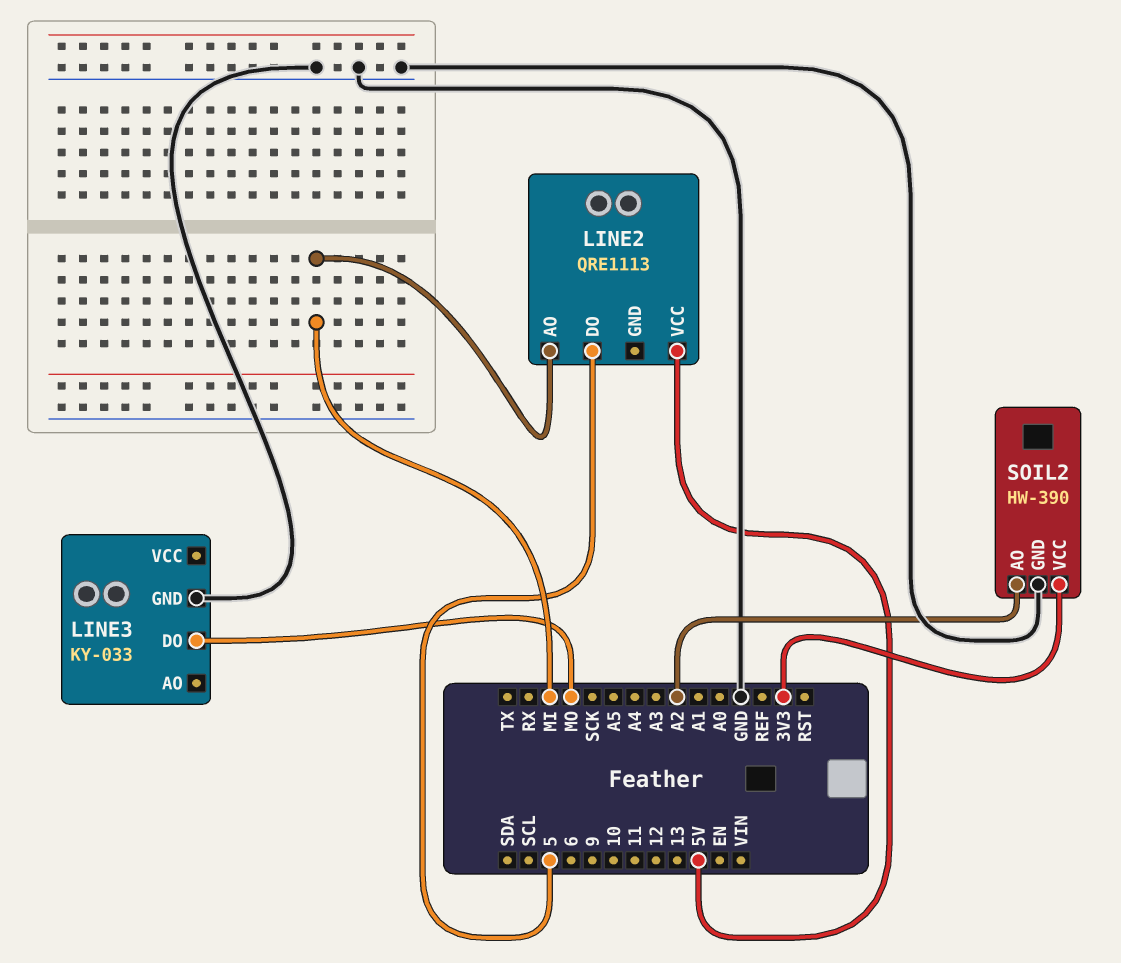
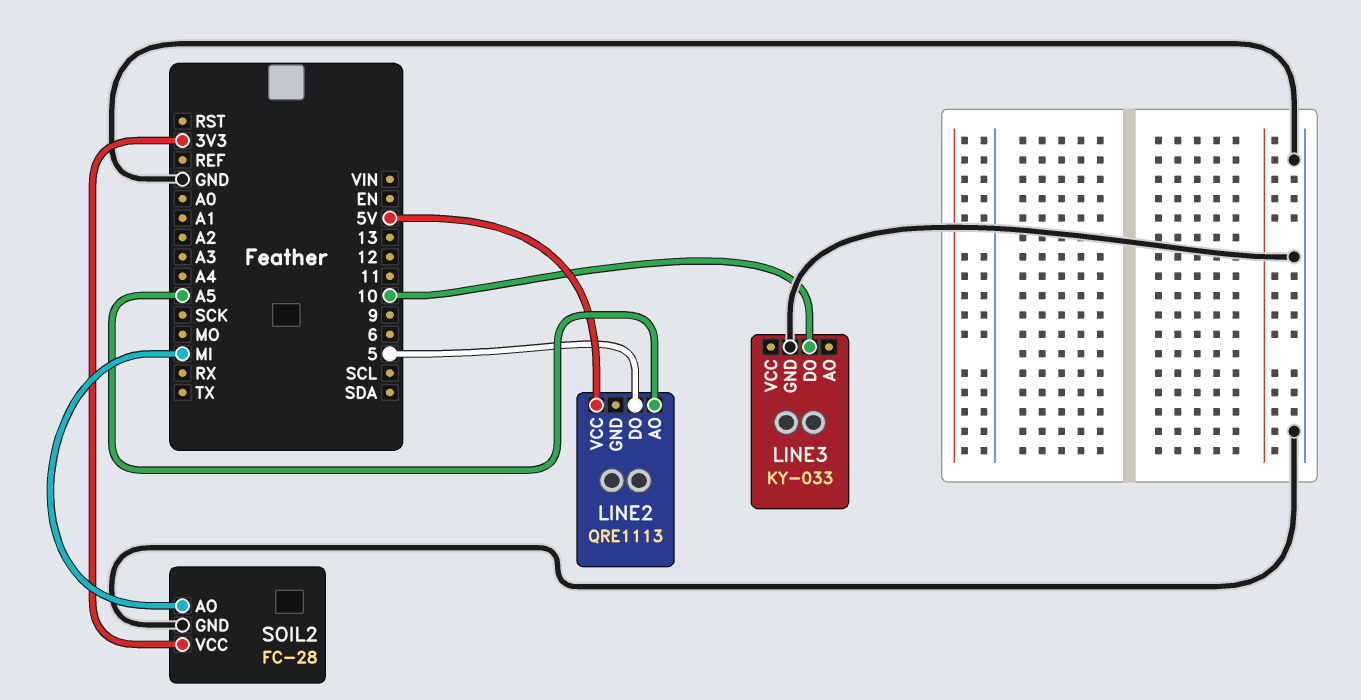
LINE2 pin AO: MI -> A5
LINE3 pin DO: MO -> 10
SOIL2: HW-390 -> FC-28
SOIL2 pin AO: A2 -> MI

